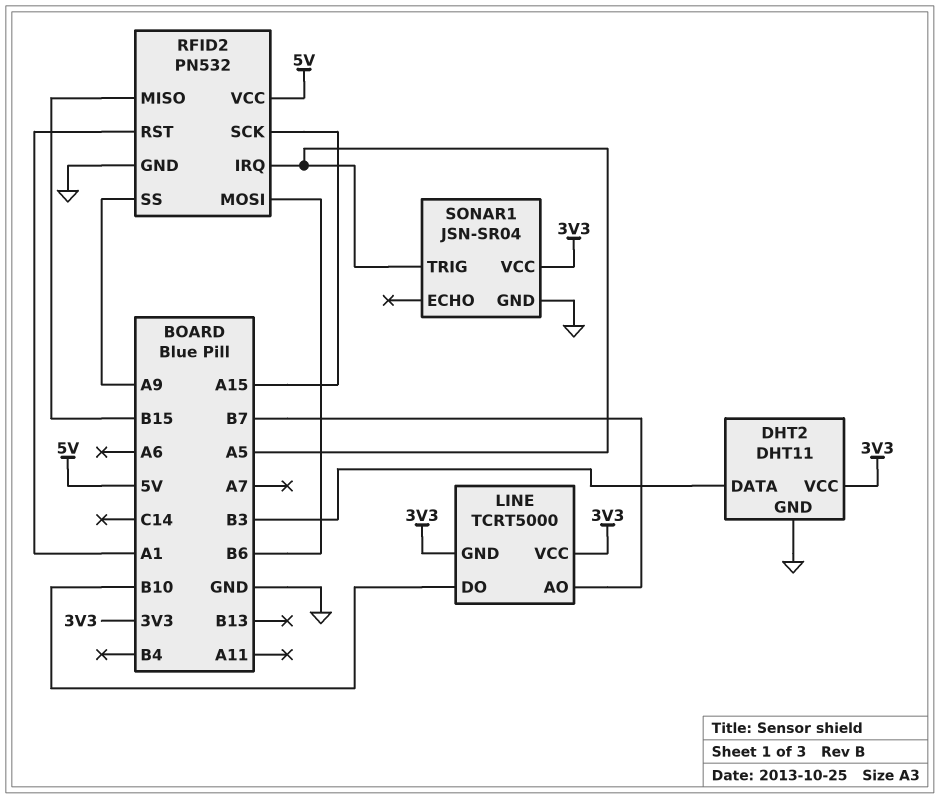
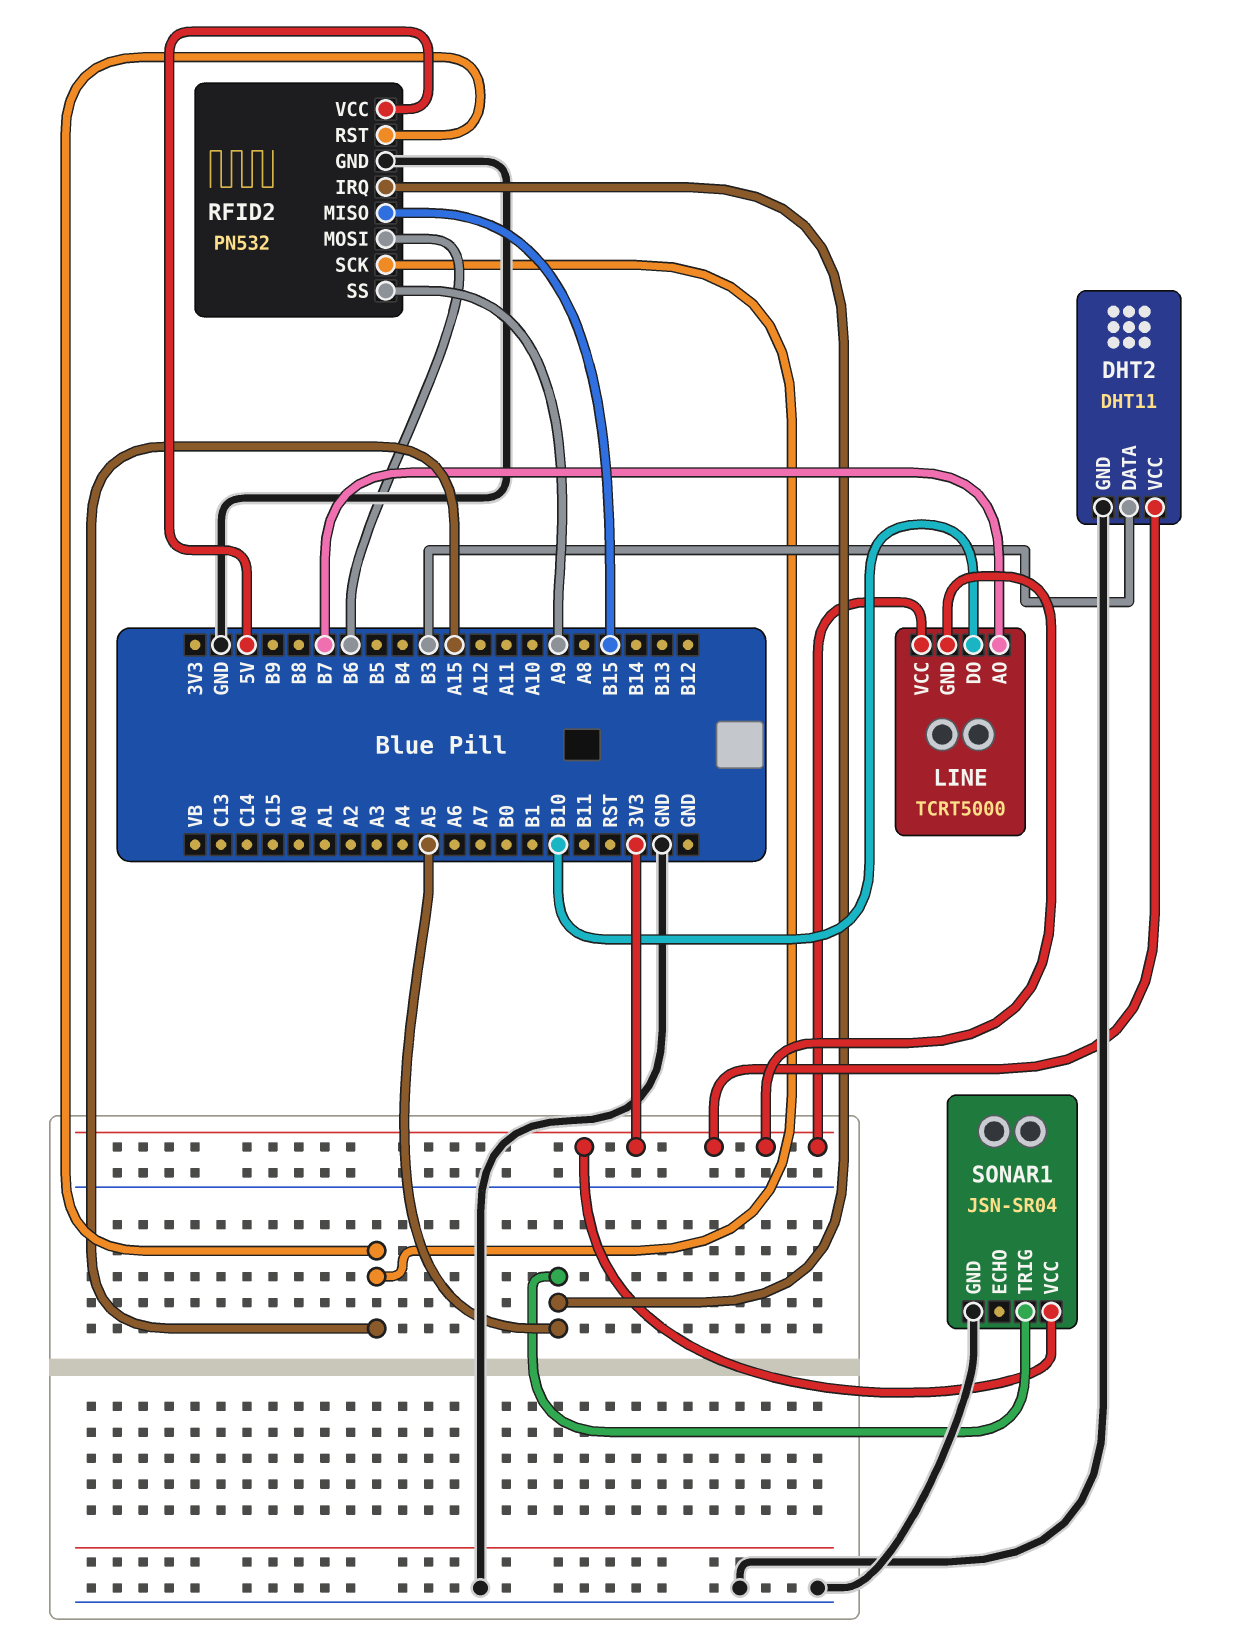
RFID2 pin RST: A1 -> A15

